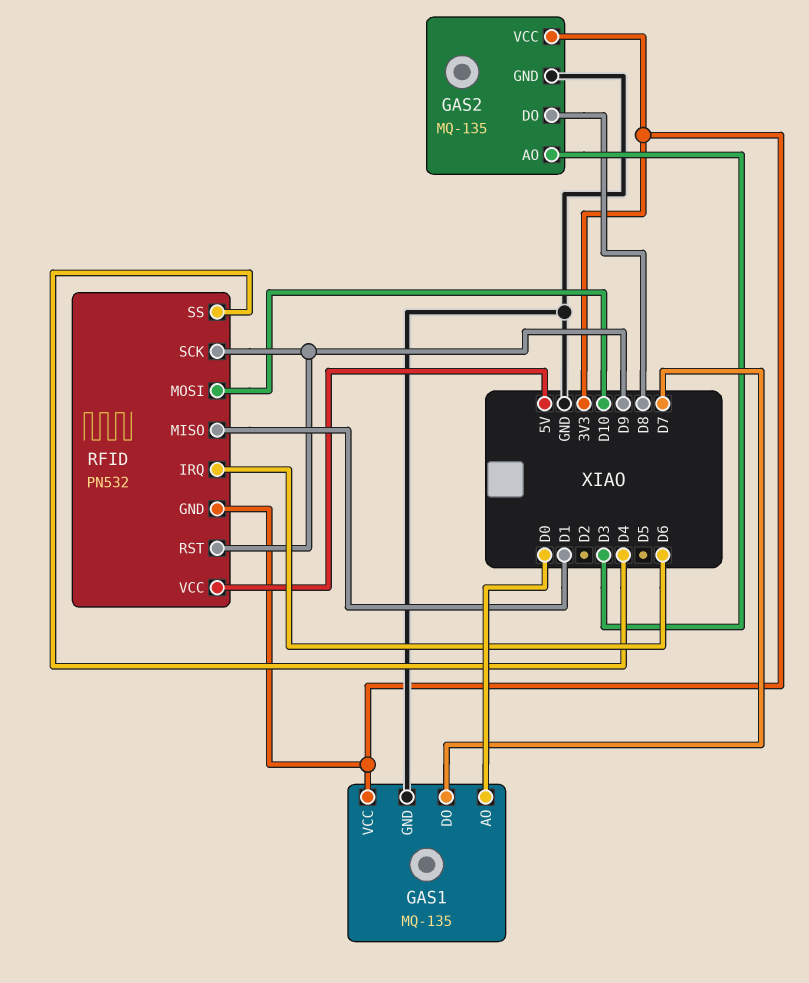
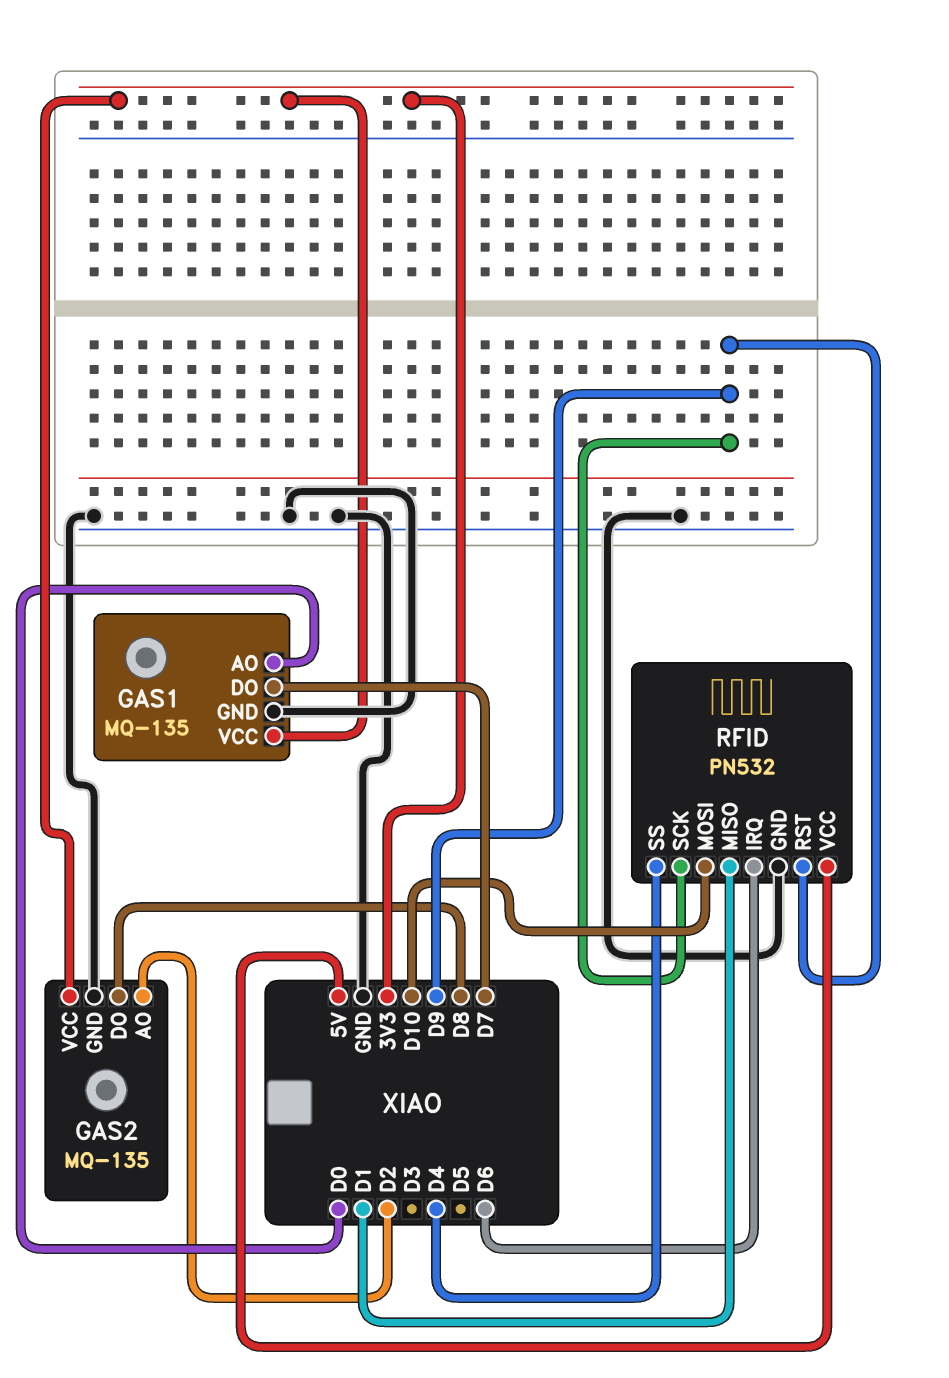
GAS2 pin AO: D3 -> D2
RFID pin GND: 3V3 -> GND

